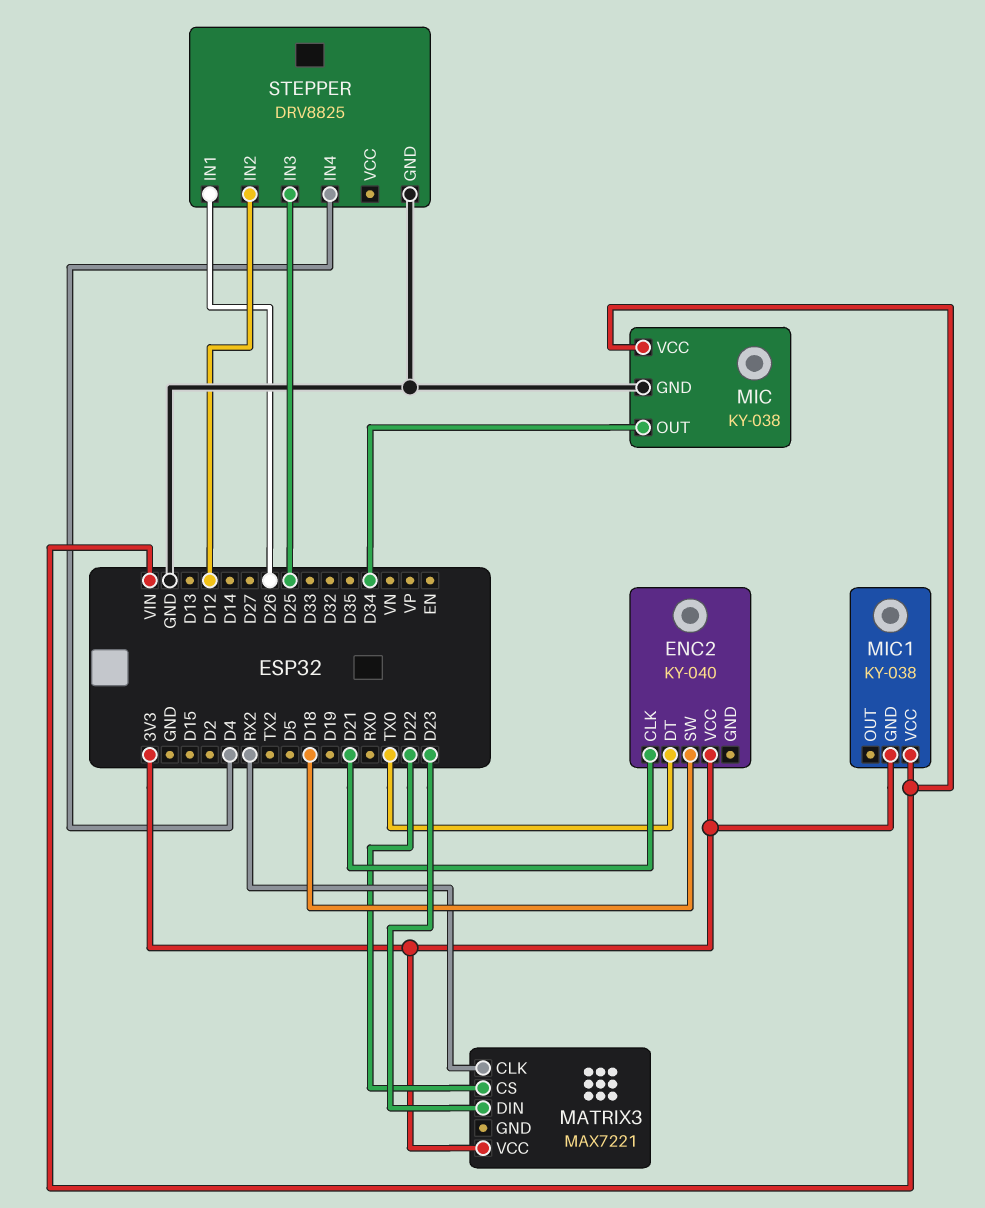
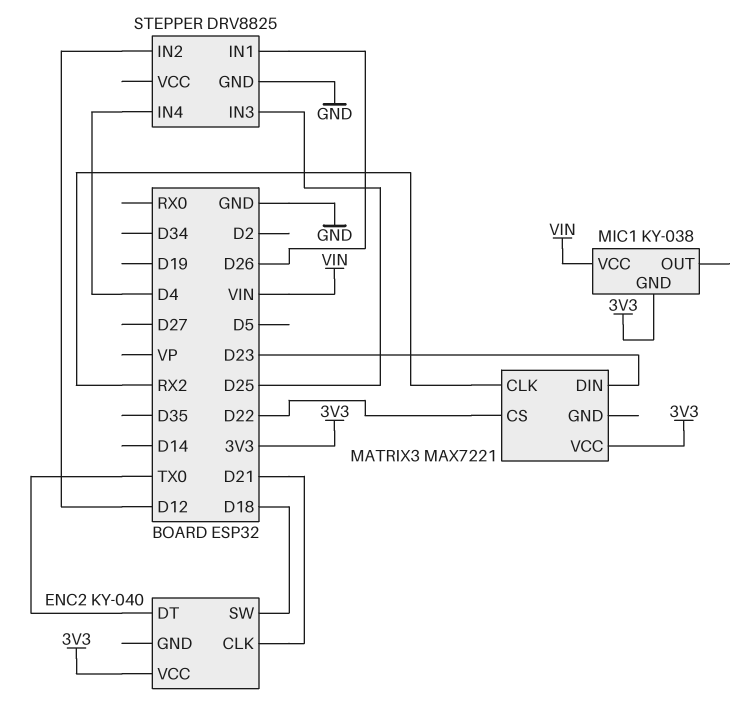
MIC: KY-038 -> none
MIC pin GND: GND -> none
MIC pin OUT: D34 -> none
MIC pin VCC: VIN -> none

